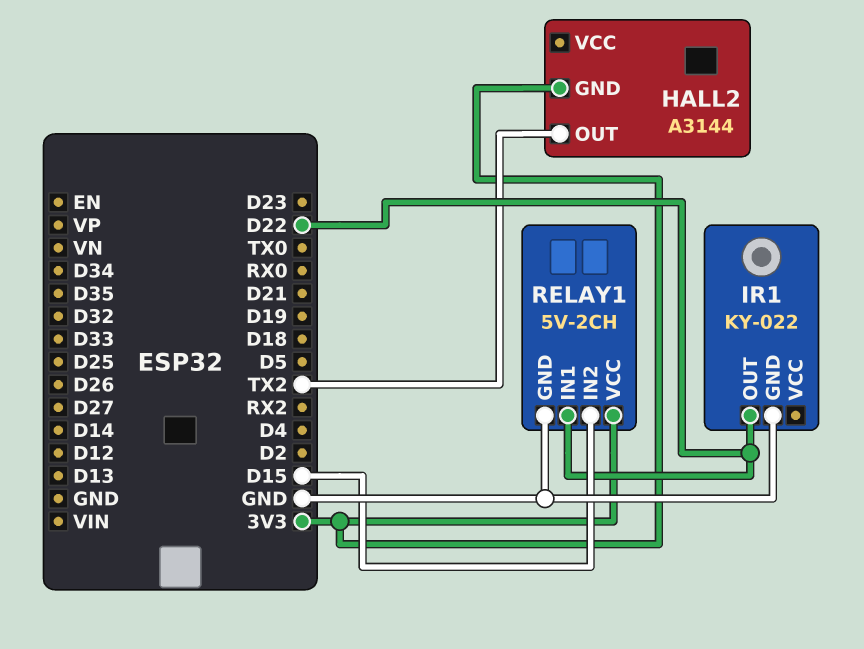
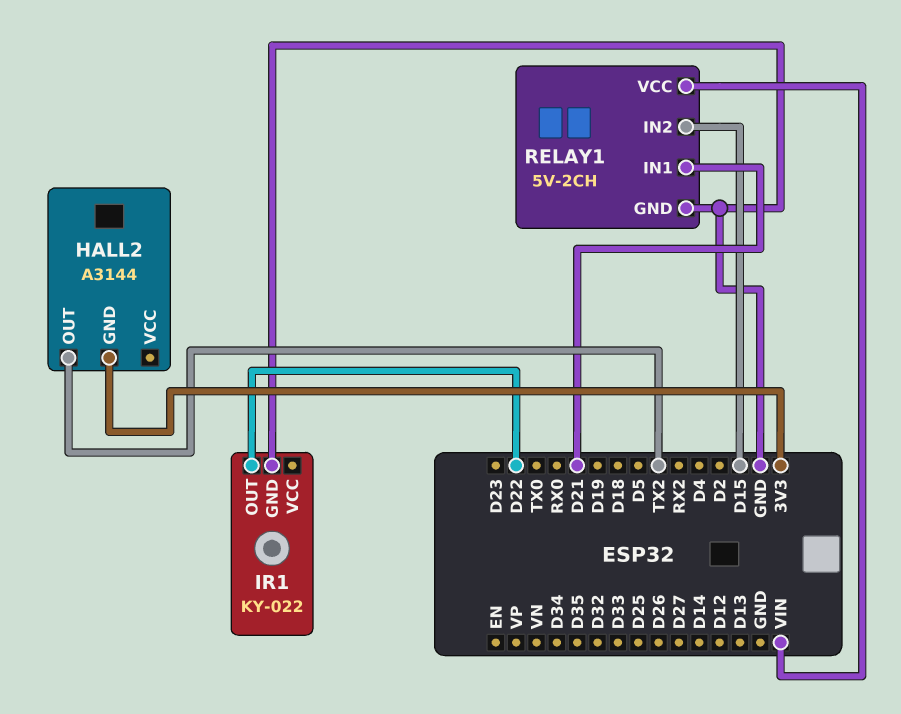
RELAY1 pin IN1: D22 -> D21
RELAY1 pin VCC: 3V3 -> VIN

